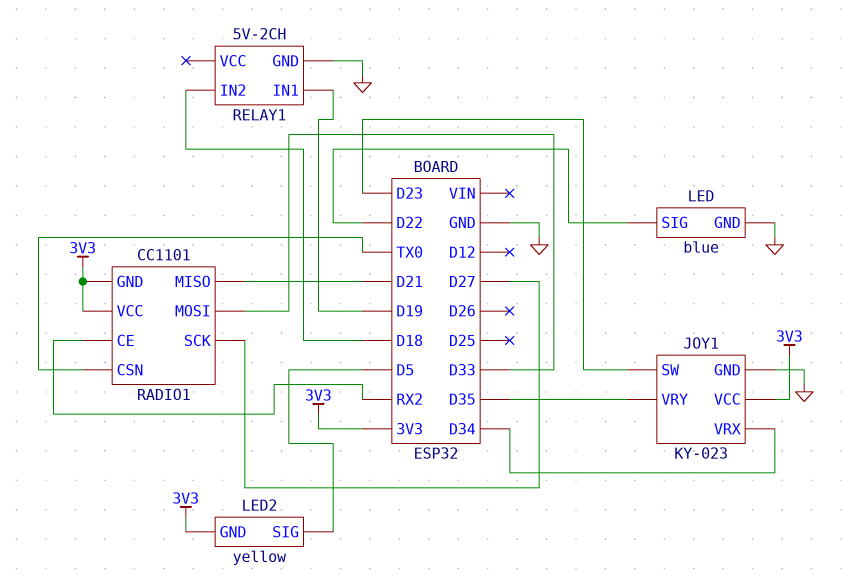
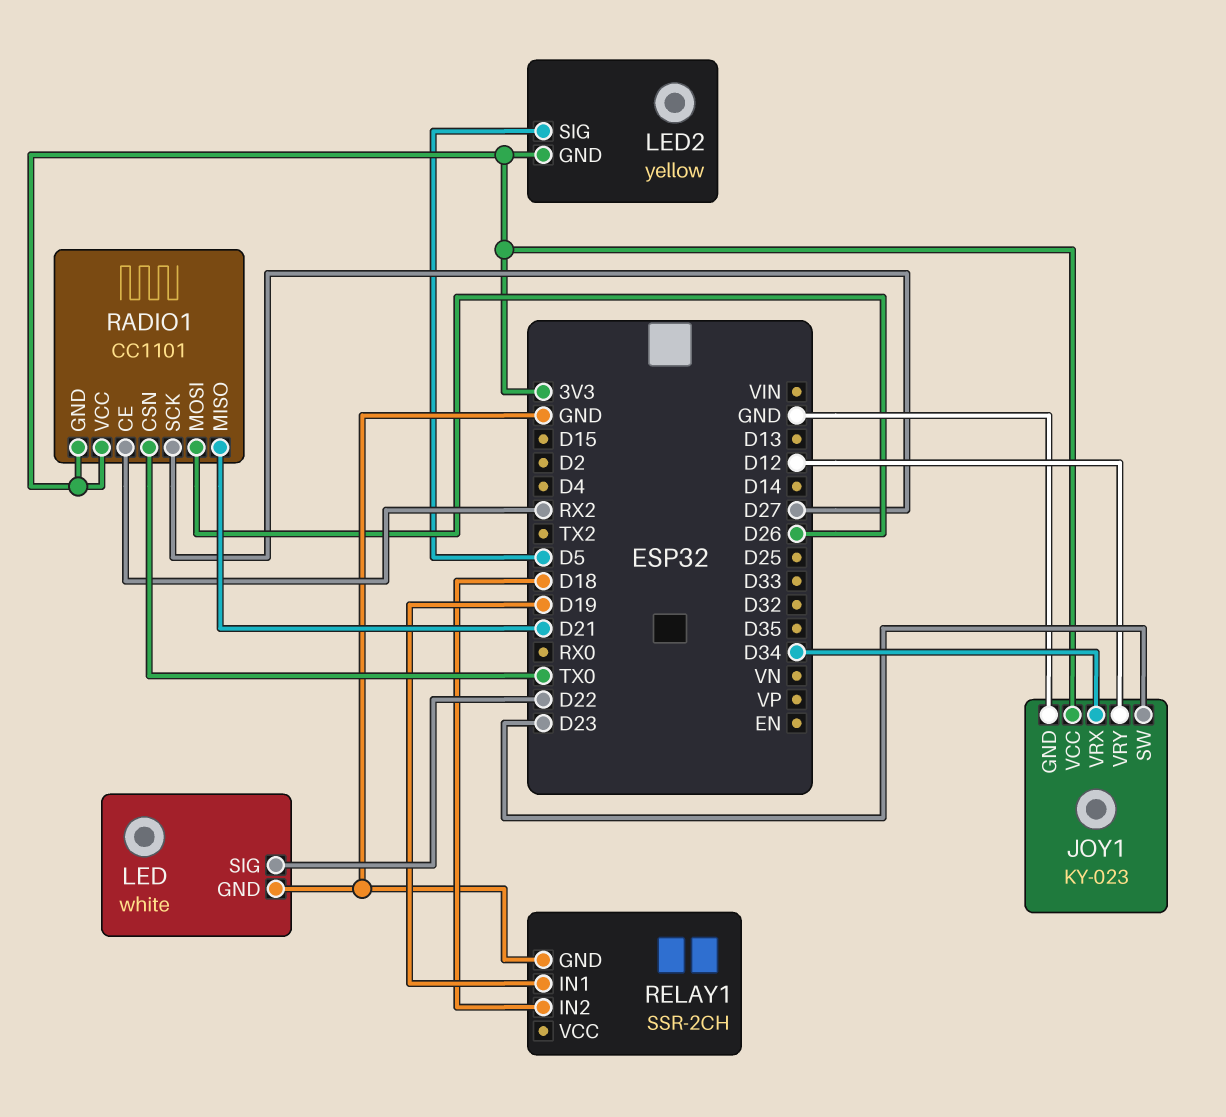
JOY1 pin VRY: D35 -> D12
LED: blue -> white
RADIO1 pin MOSI: D33 -> D26
RELAY1: 5V-2CH -> SSR-2CH

